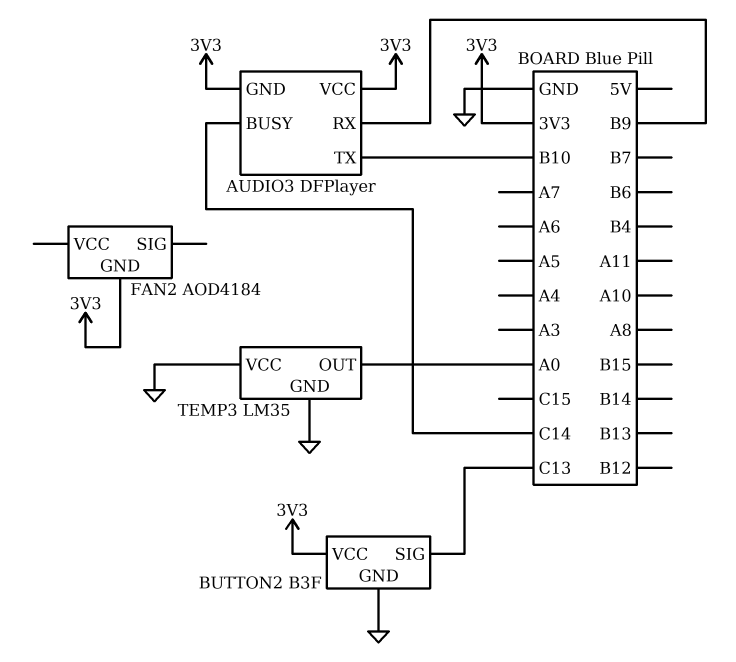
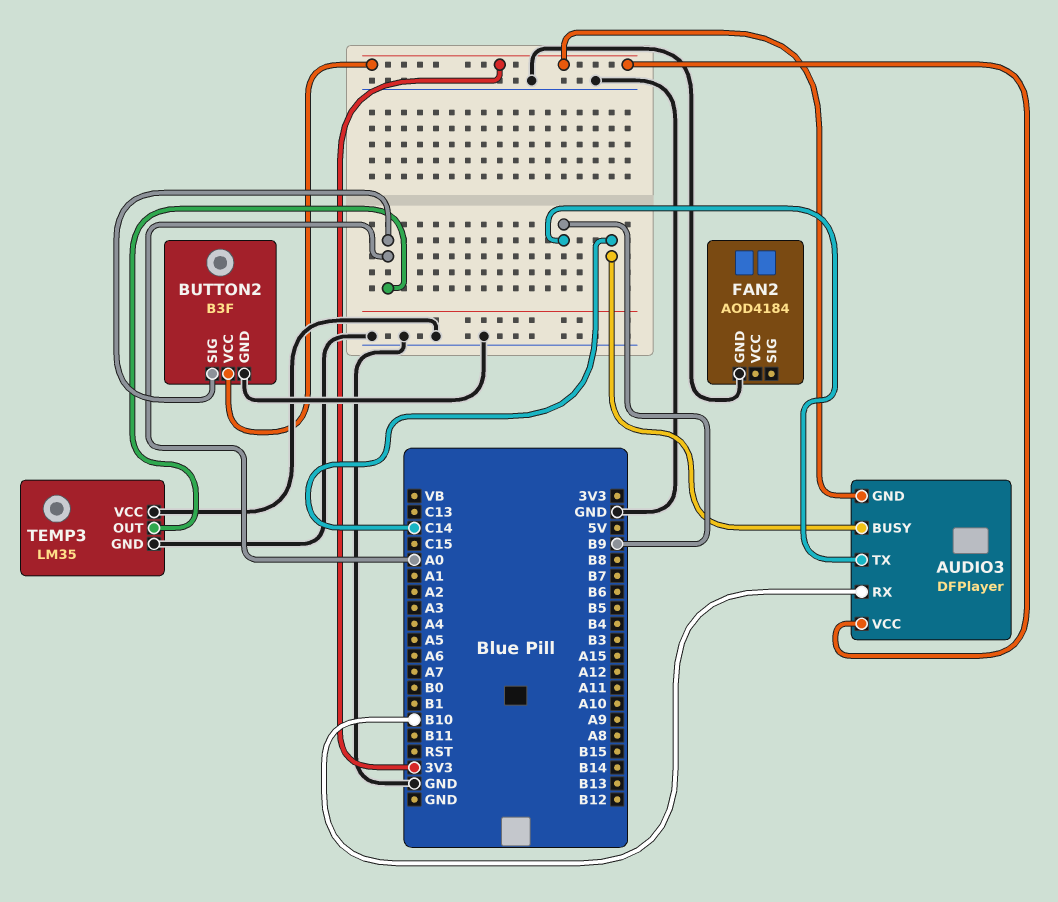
AUDIO3 pin RX: B9 -> B10
AUDIO3 pin TX: B10 -> B9
BUTTON2 pin SIG: C13 -> A0
FAN2 pin GND: 3V3 -> GND

